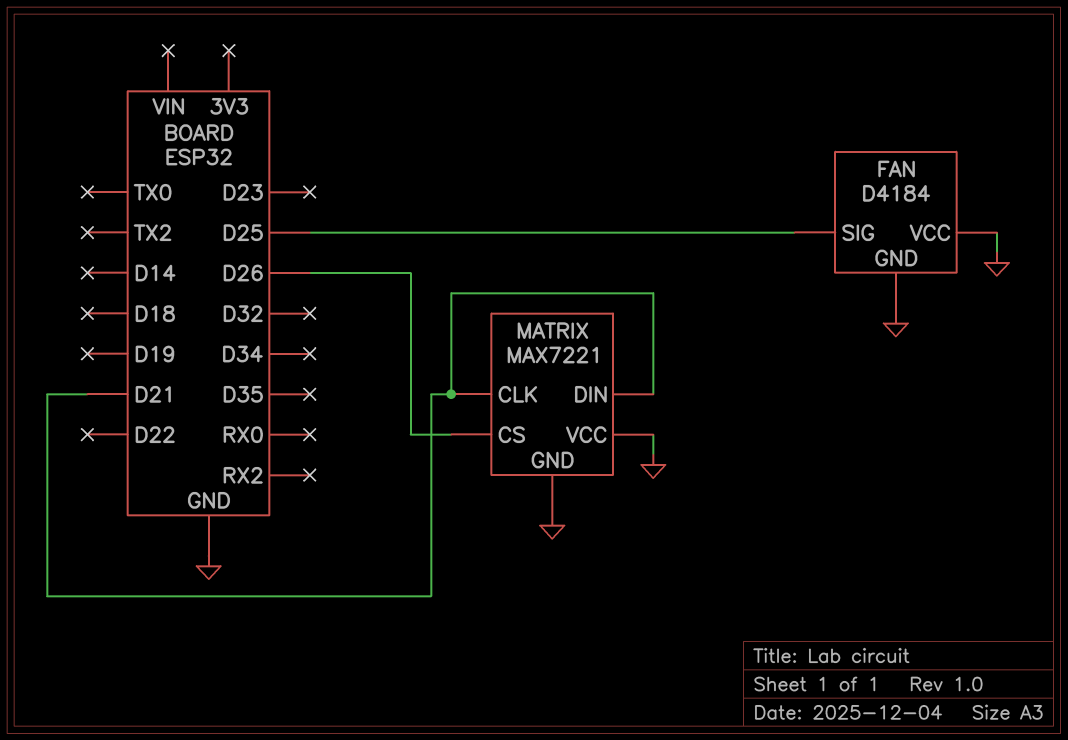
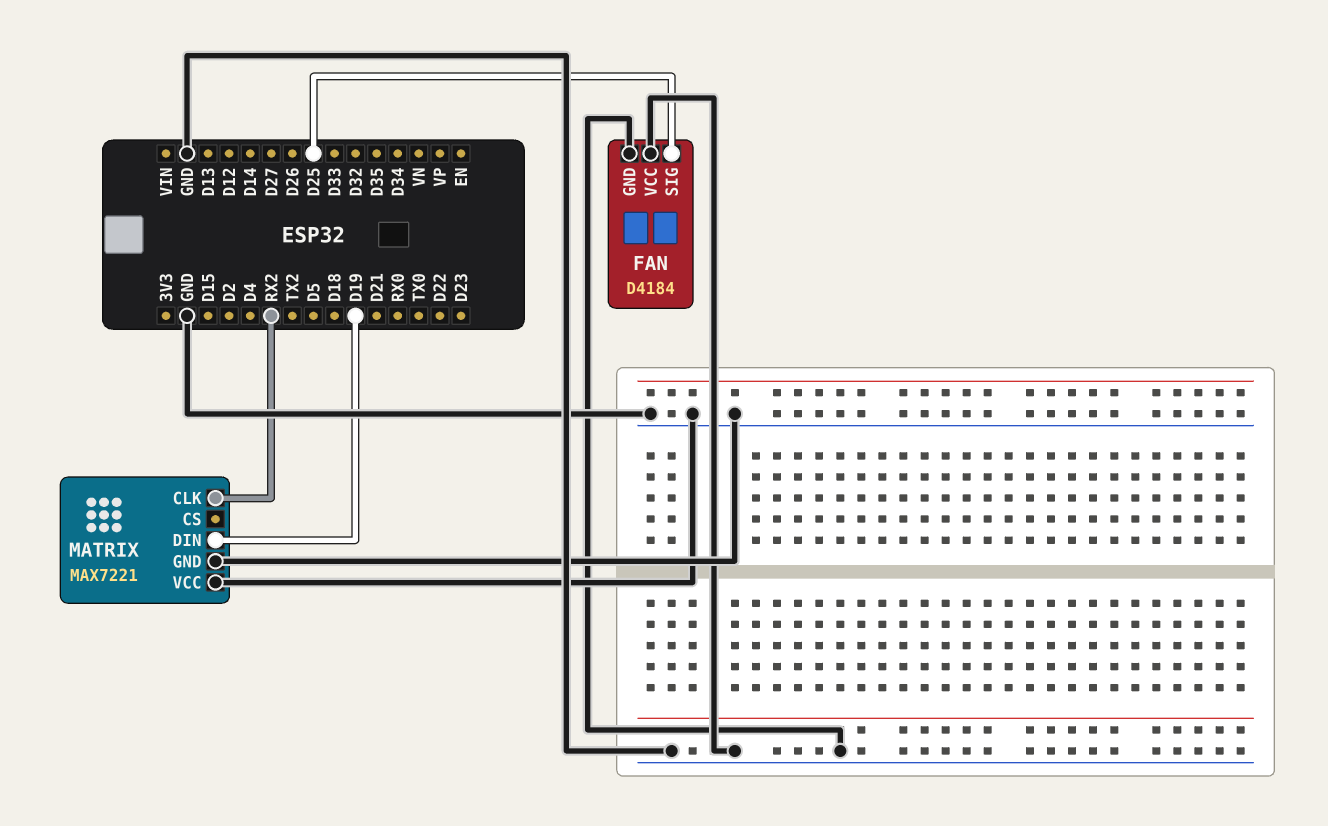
MATRIX pin CLK: D21 -> RX2
MATRIX pin CS: D26 -> none
MATRIX pin DIN: D21 -> D19

